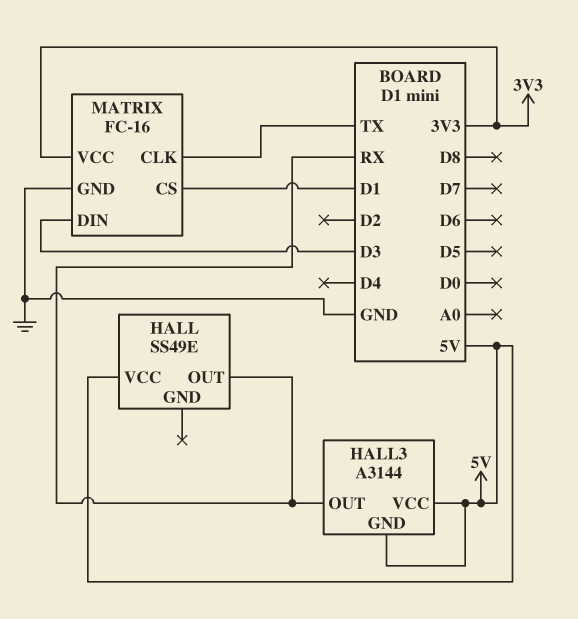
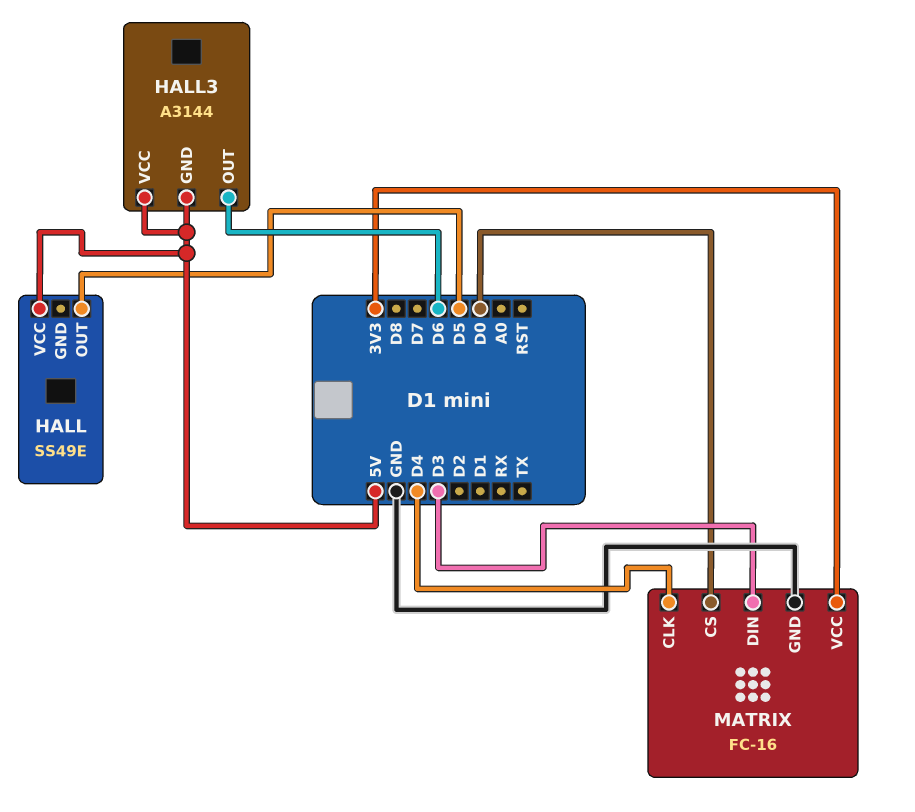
HALL pin OUT: RX -> D5
HALL3 pin OUT: RX -> D6
MATRIX pin CLK: TX -> D4
MATRIX pin CS: D1 -> D0

